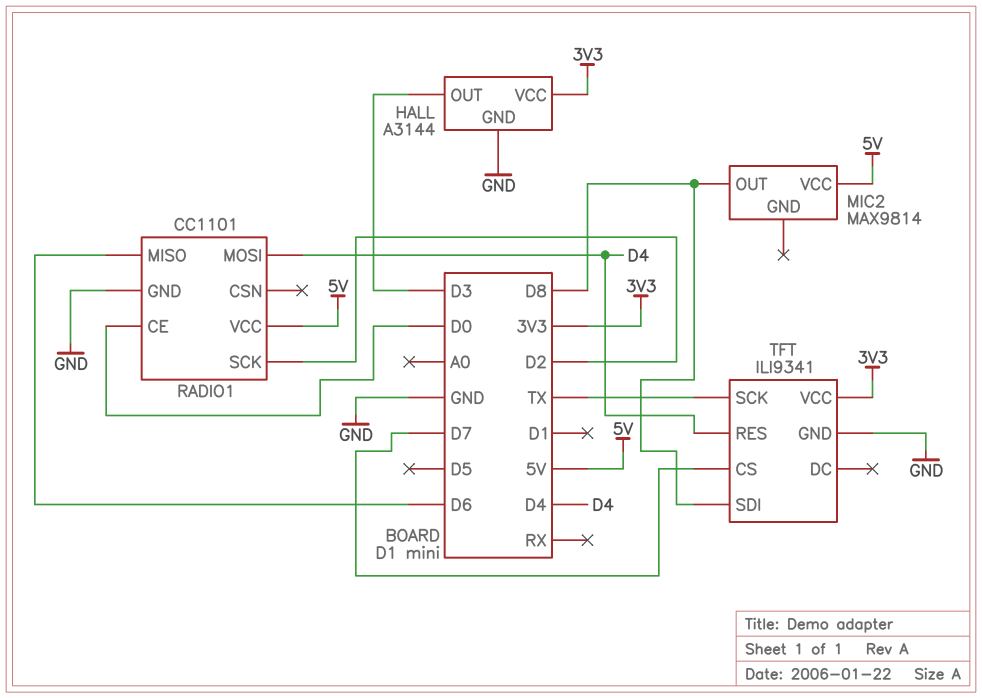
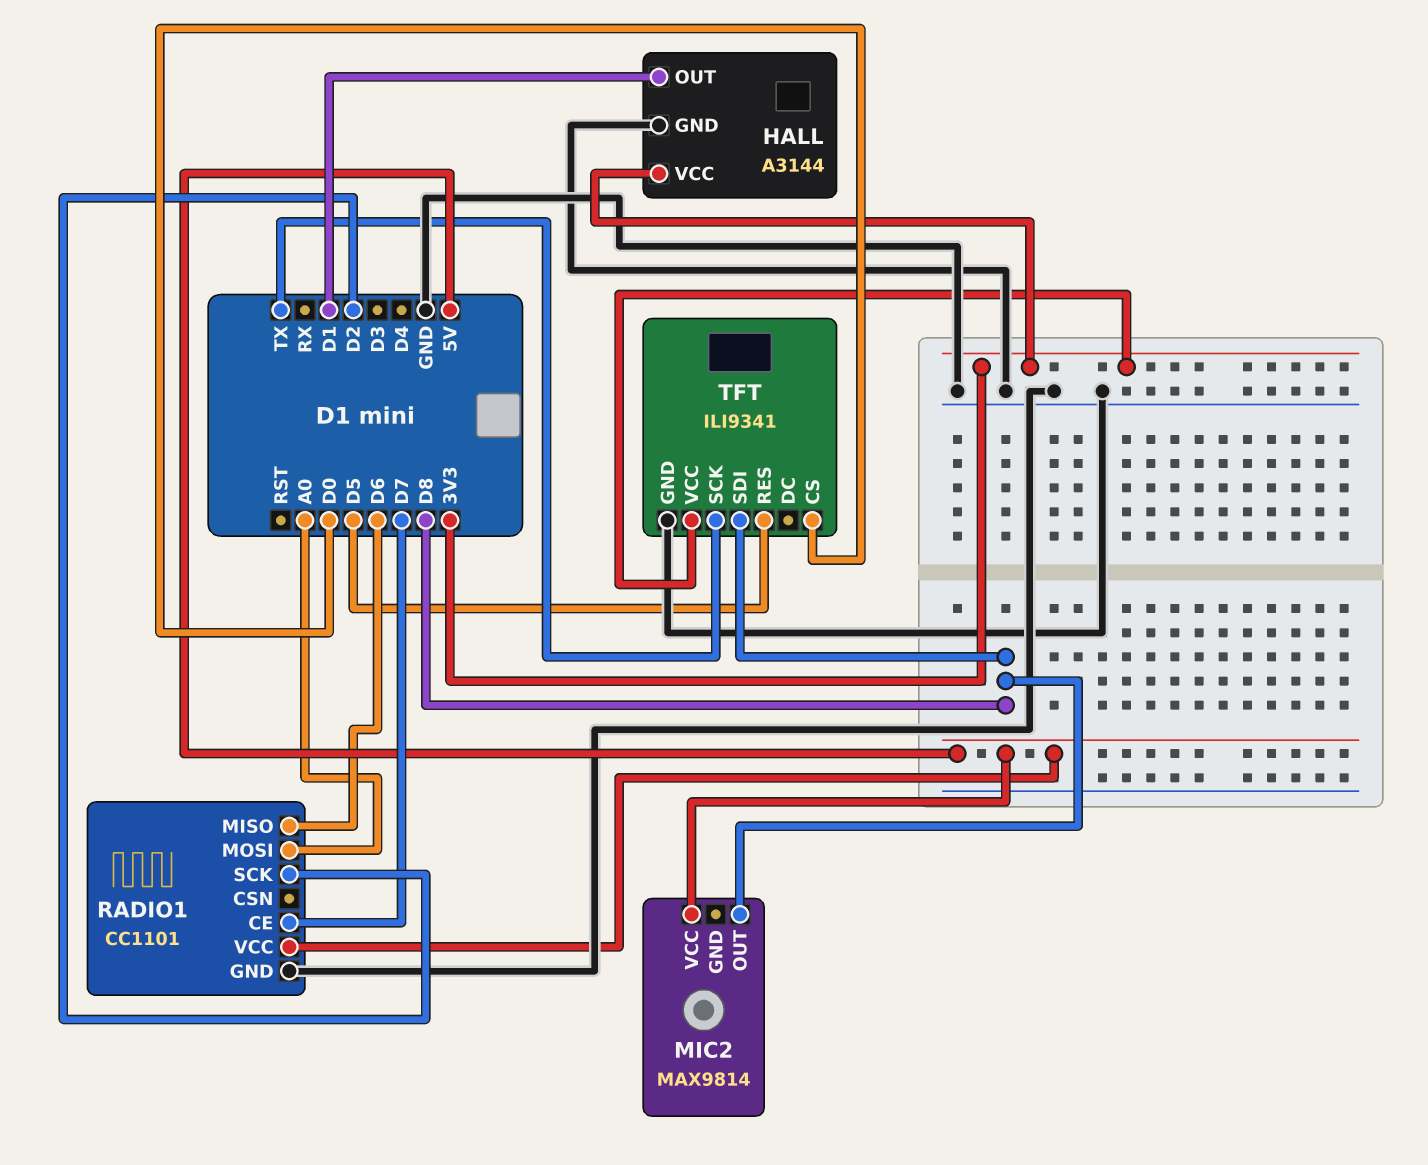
HALL pin OUT: D3 -> D1
RADIO1 pin CE: D0 -> D7
RADIO1 pin MOSI: D4 -> A0
TFT pin CS: D7 -> D0
TFT pin RES: D4 -> D5

